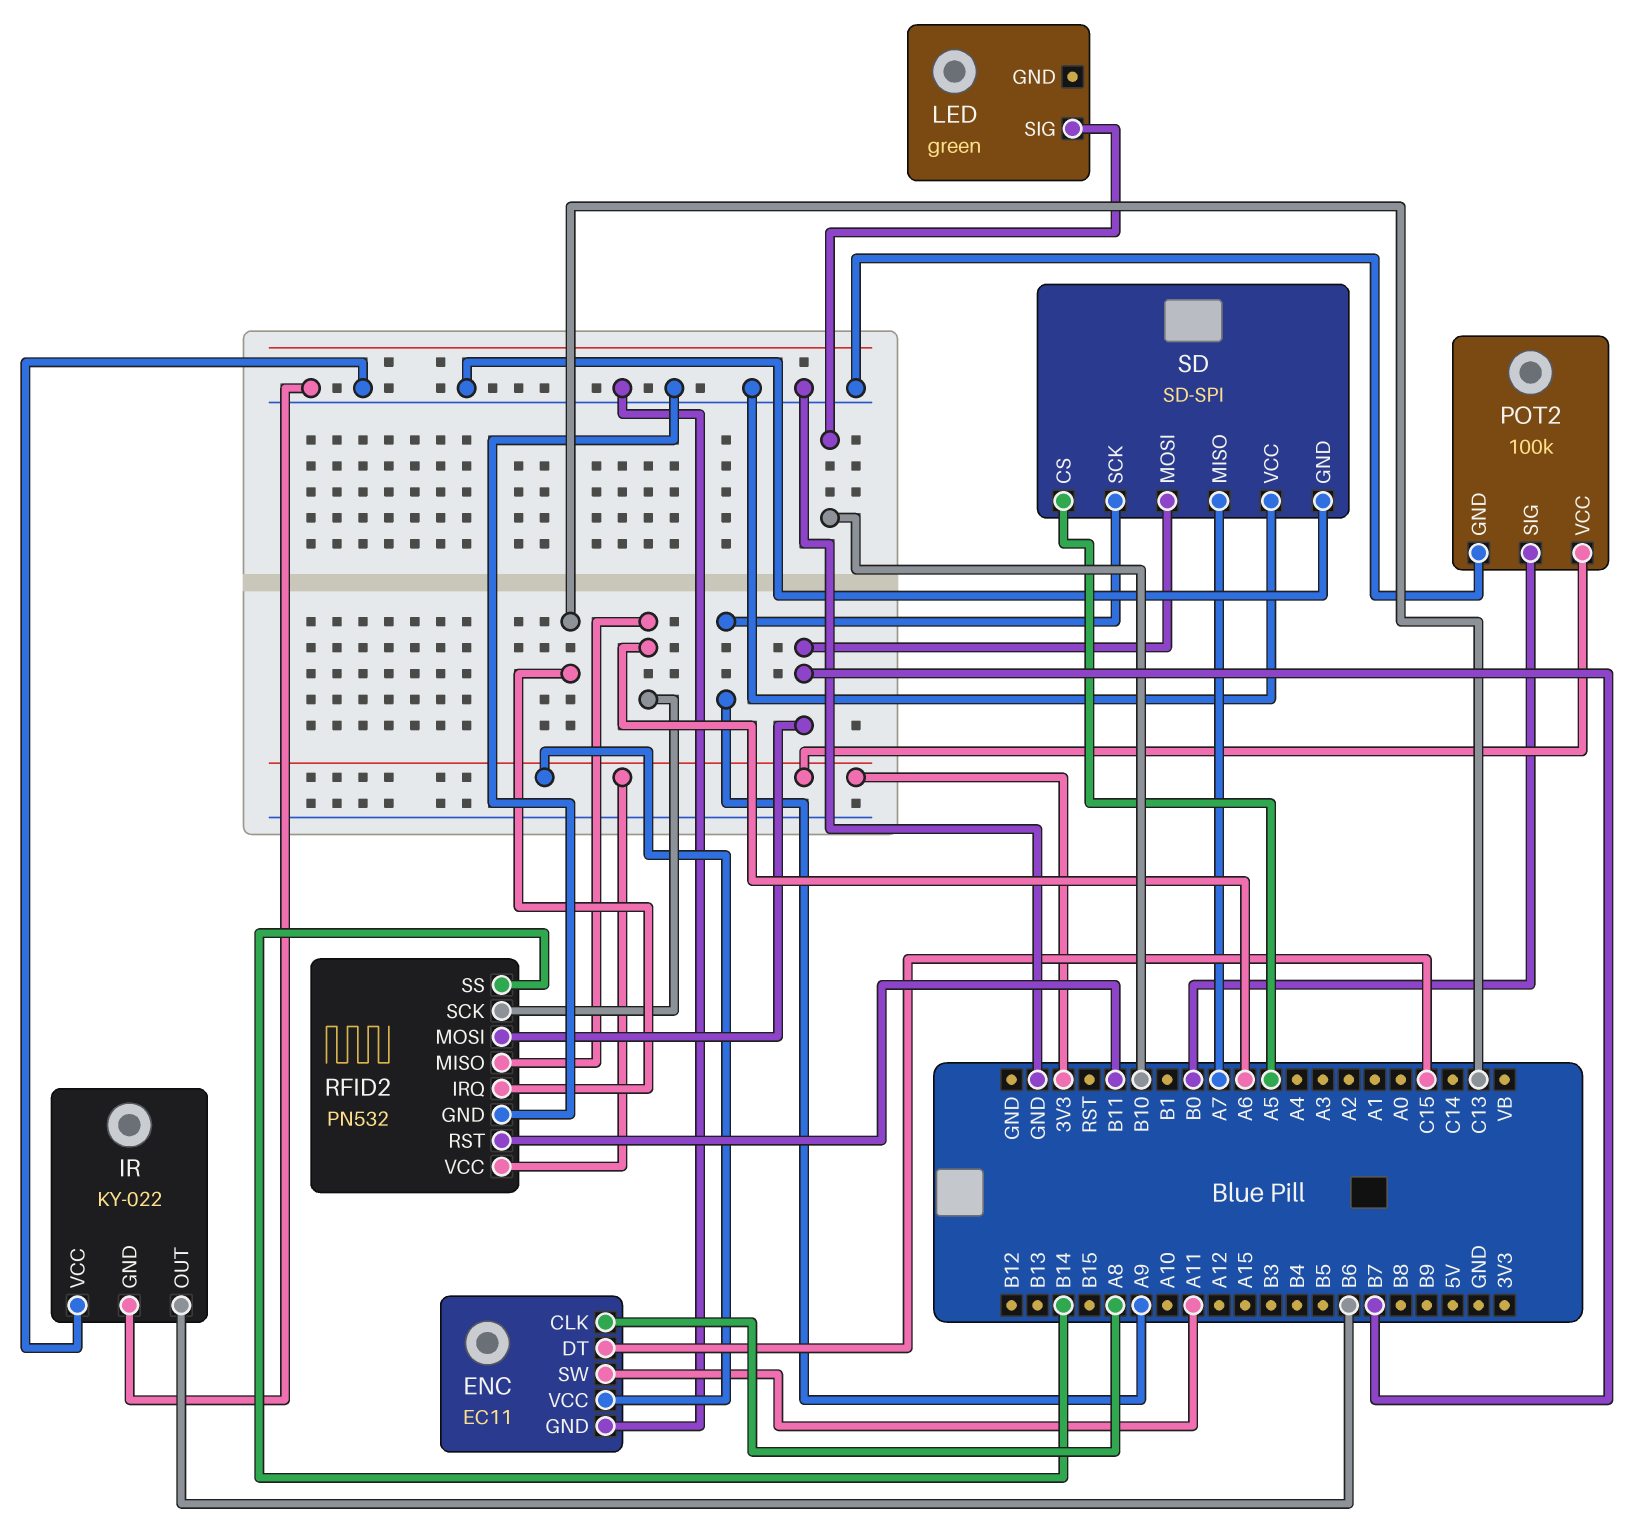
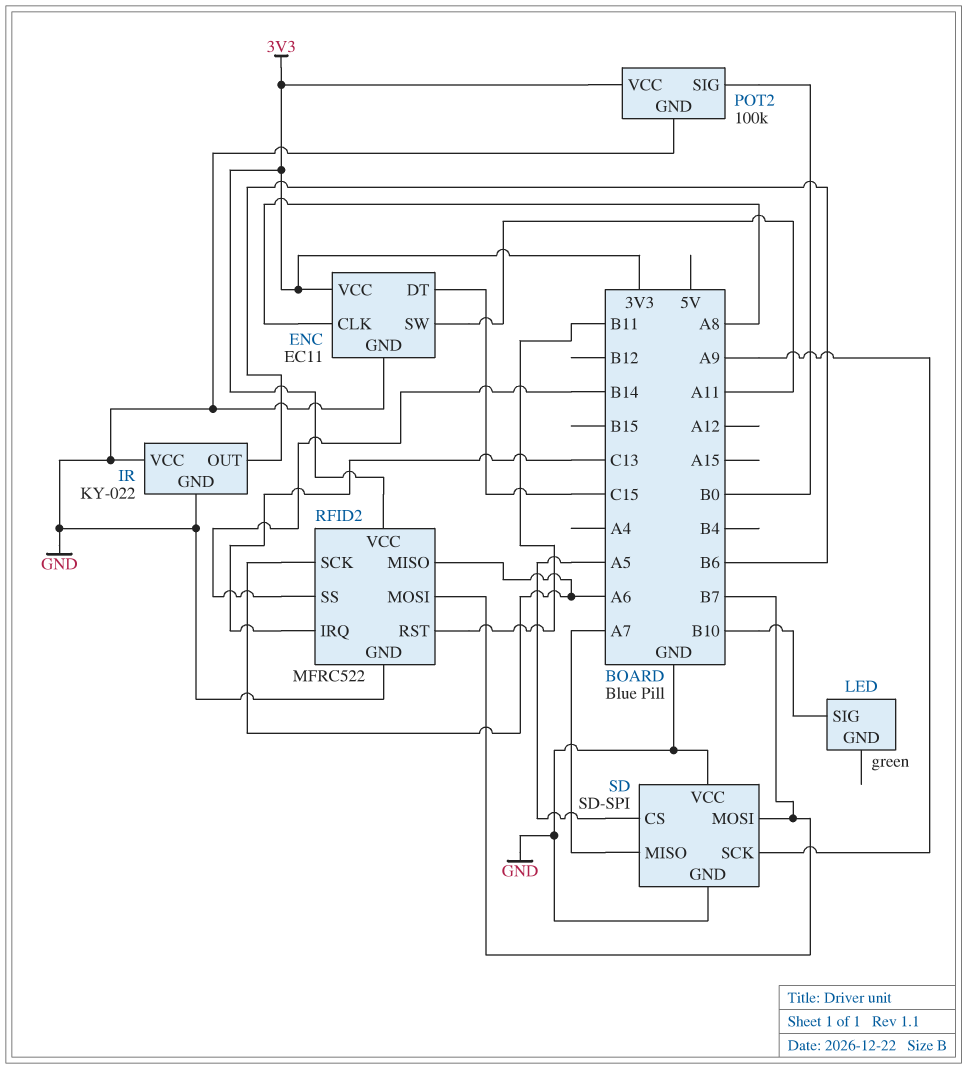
RFID2: PN532 -> MFRC522

